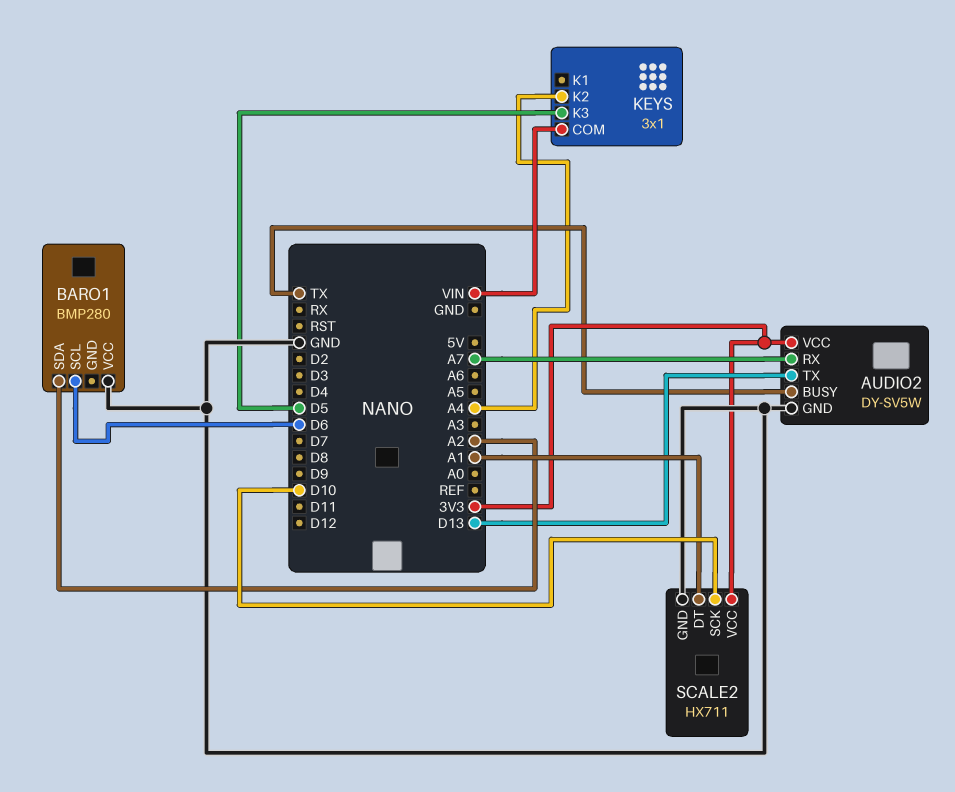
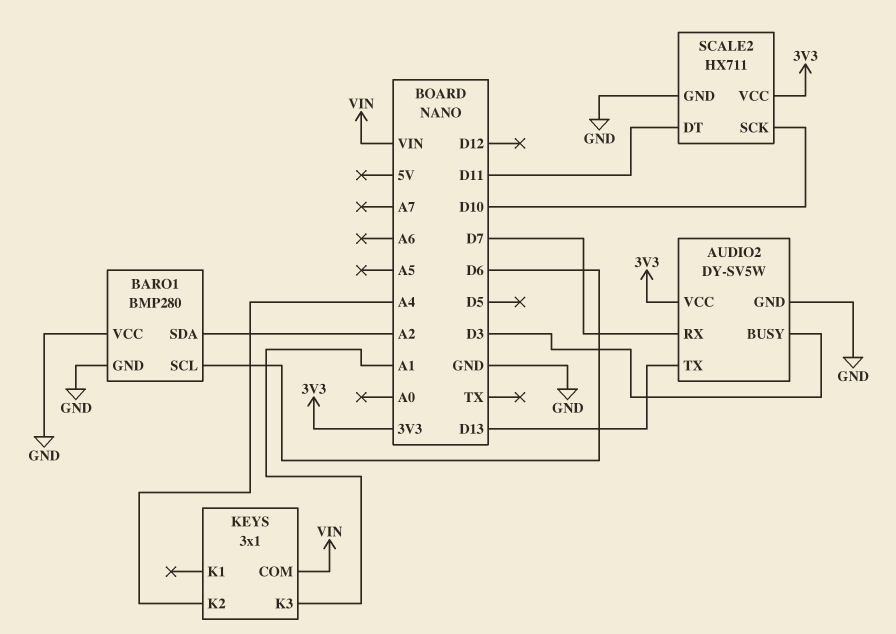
AUDIO2 pin BUSY: TX -> D3
AUDIO2 pin RX: A7 -> D7
BARO1 pin GND: none -> GND
KEYS pin K3: D5 -> A1
SCALE2 pin DT: A1 -> D11

